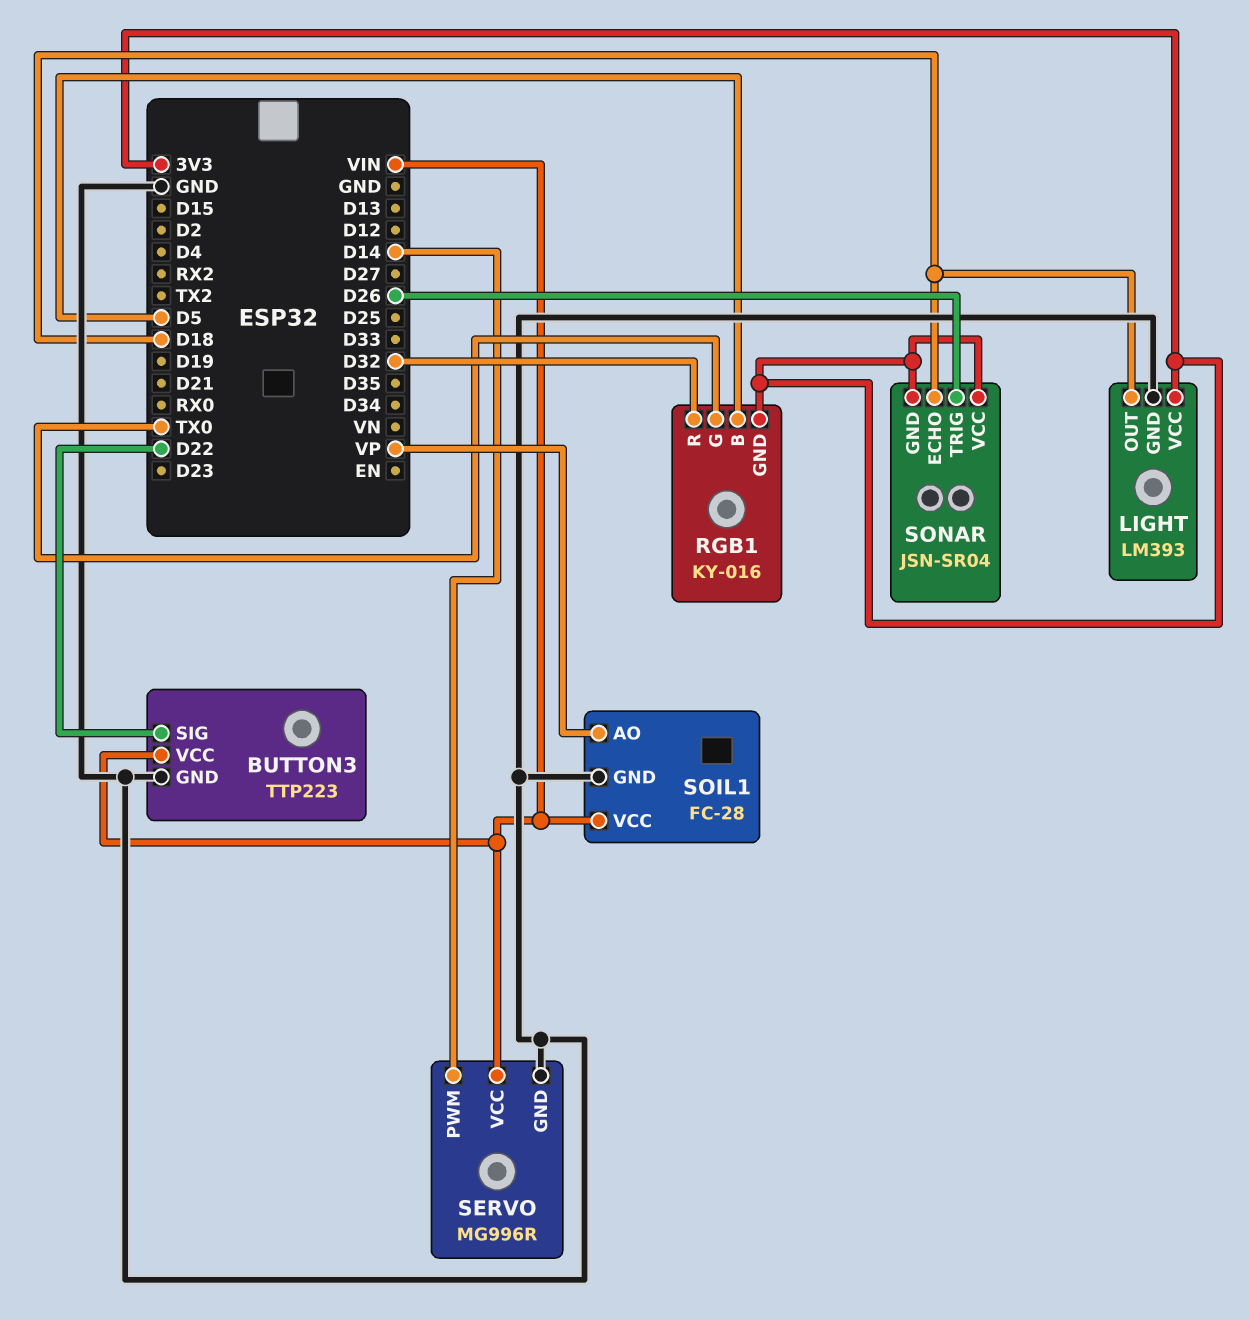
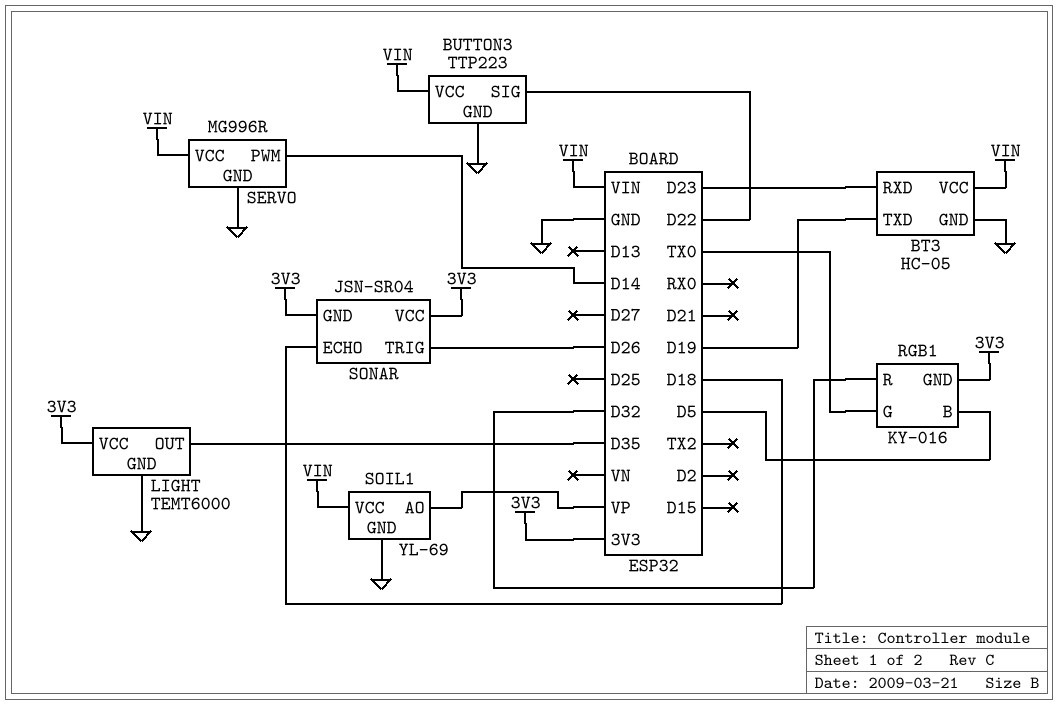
BT3: none -> HC-05
BT3 pin GND: none -> GND
BT3 pin RXD: none -> D23
BT3 pin TXD: none -> D19
BT3 pin VCC: none -> VIN
LIGHT: LM393 -> TEMT6000
LIGHT pin OUT: D18 -> D35
SOIL1: FC-28 -> YL-69

